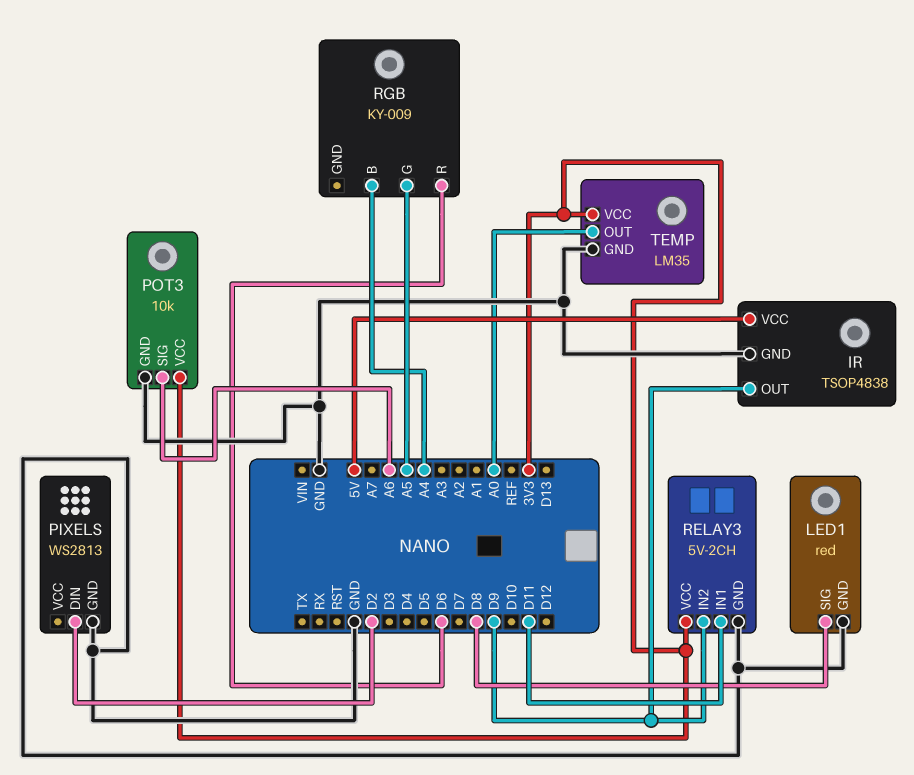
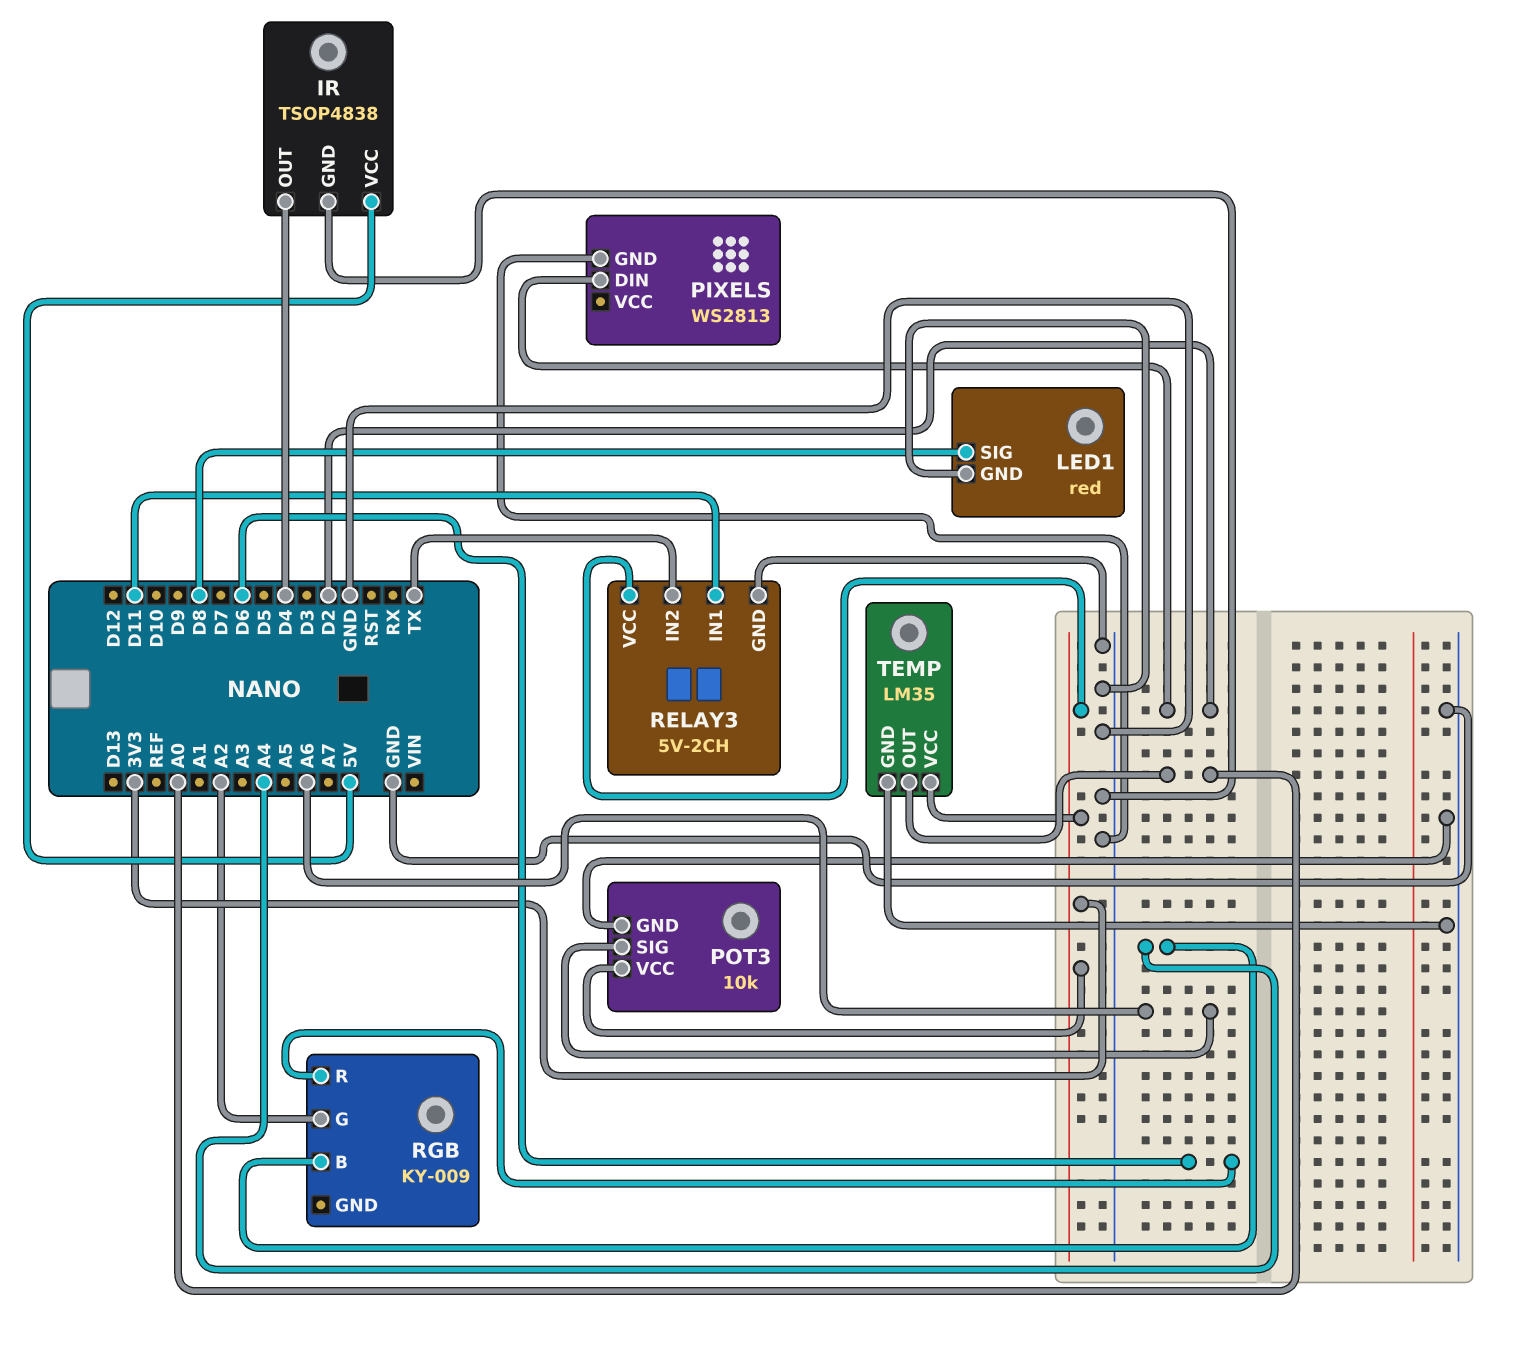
IR pin OUT: D9 -> D4
RELAY3 pin IN2: D9 -> TX
RGB pin G: A5 -> A2

